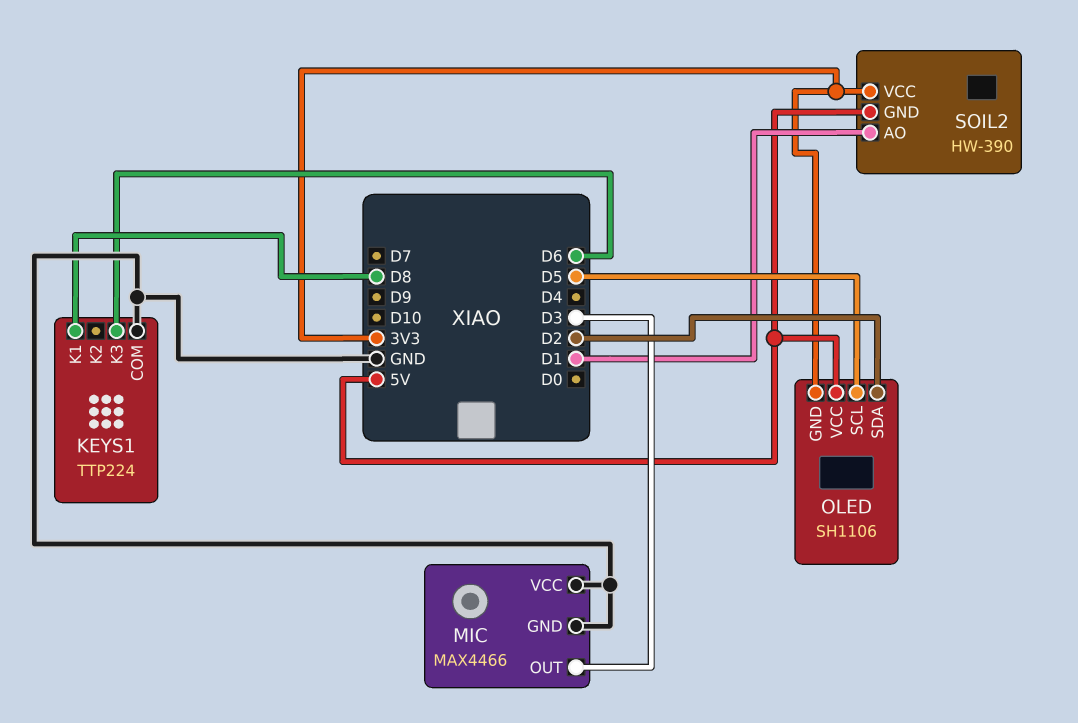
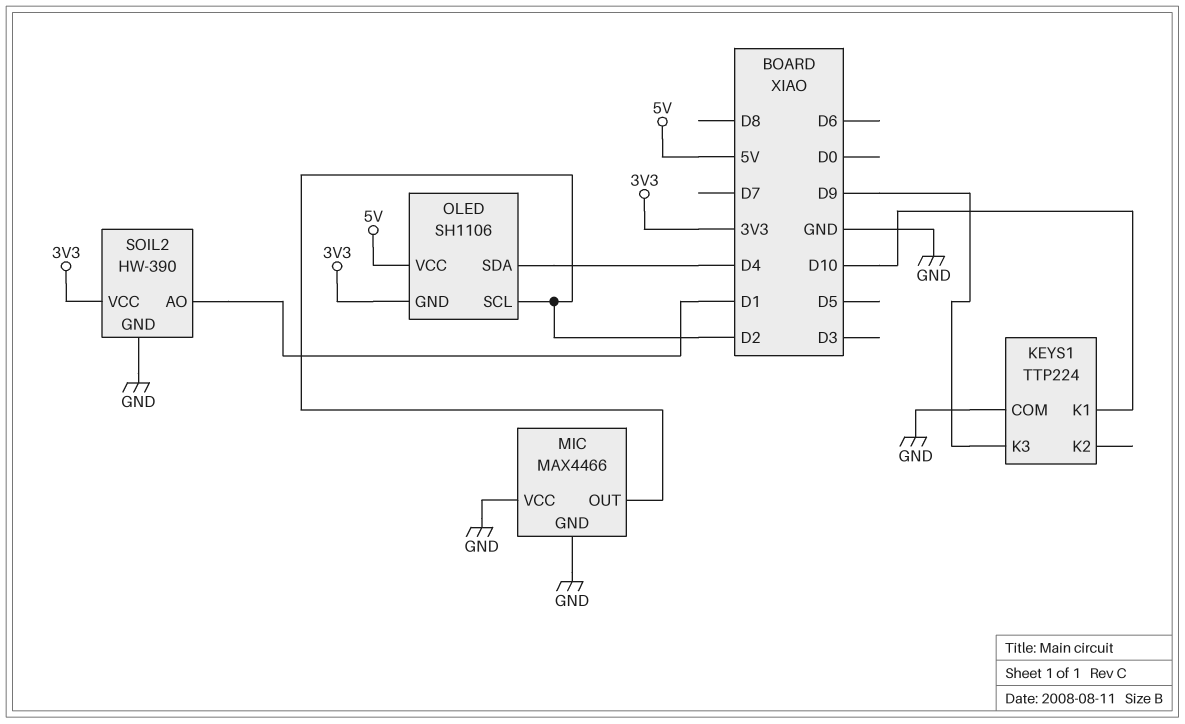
KEYS1 pin K1: D8 -> D10
KEYS1 pin K3: D6 -> D9
MIC pin OUT: D3 -> D2
OLED pin SCL: D5 -> D2
OLED pin SDA: D2 -> D4
SOIL2 pin GND: 5V -> GND

